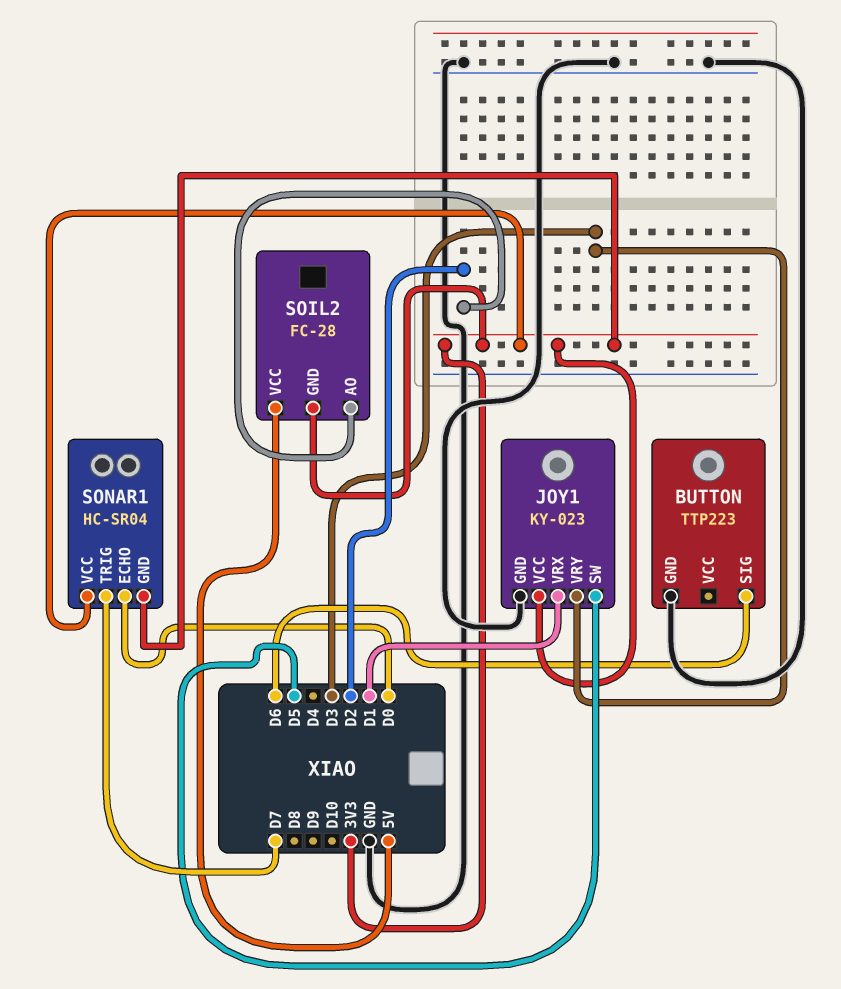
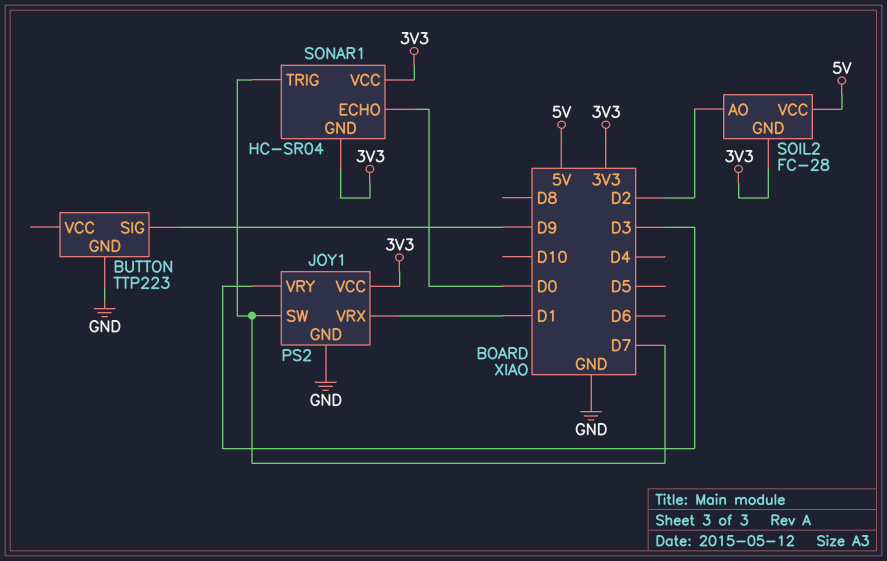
BUTTON pin SIG: D6 -> D9
JOY1: KY-023 -> PS2
JOY1 pin SW: D5 -> D7

